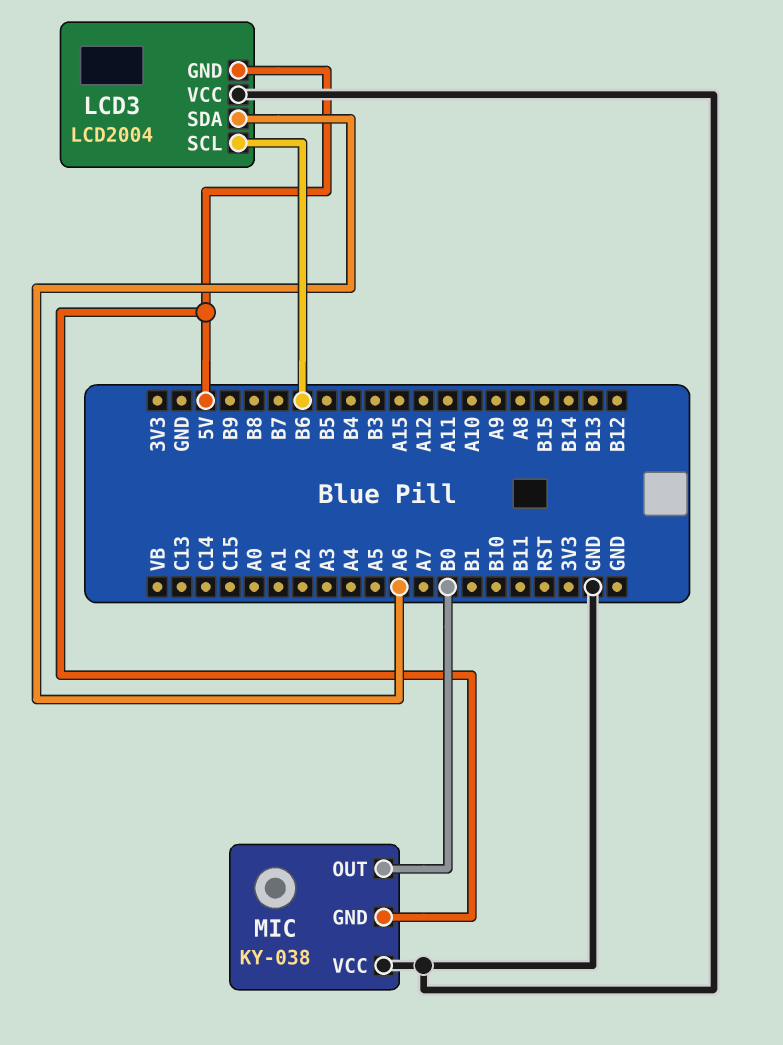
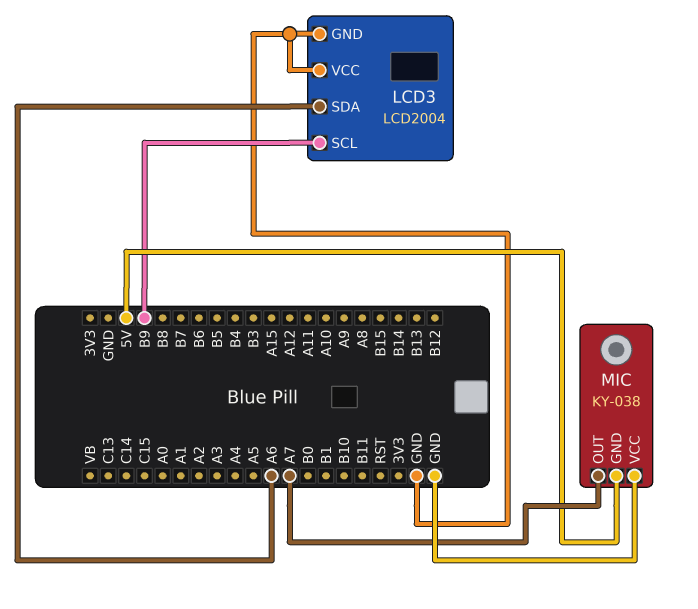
LCD3 pin GND: 5V -> GND
LCD3 pin SCL: B6 -> B9
MIC pin OUT: B0 -> A7

